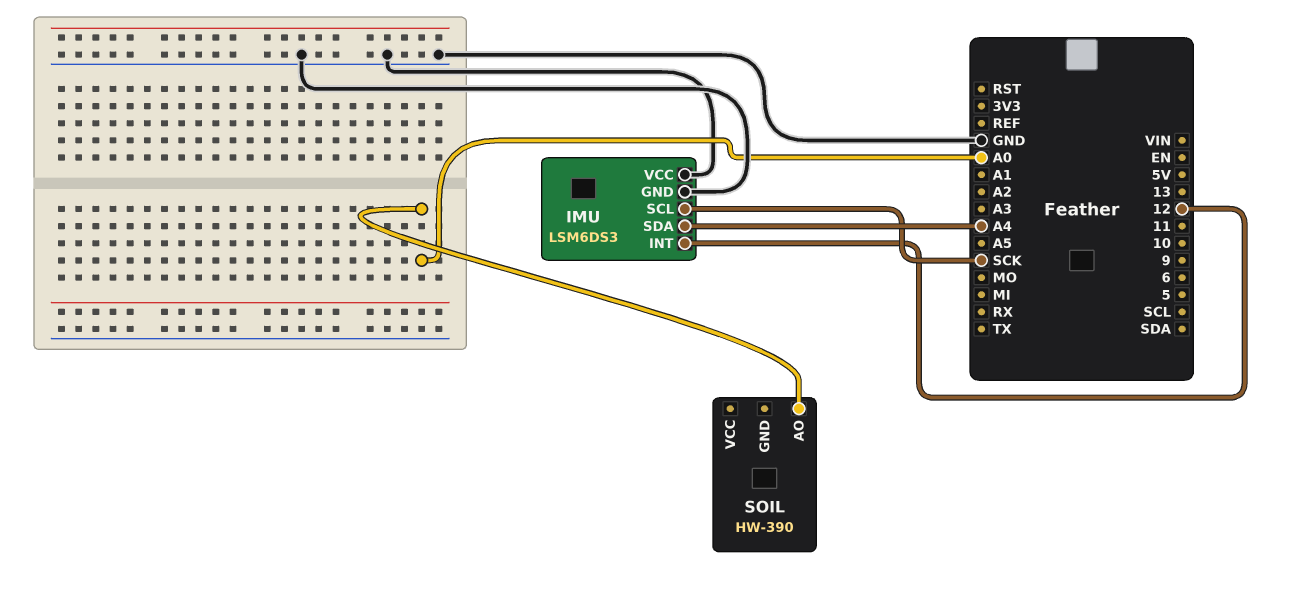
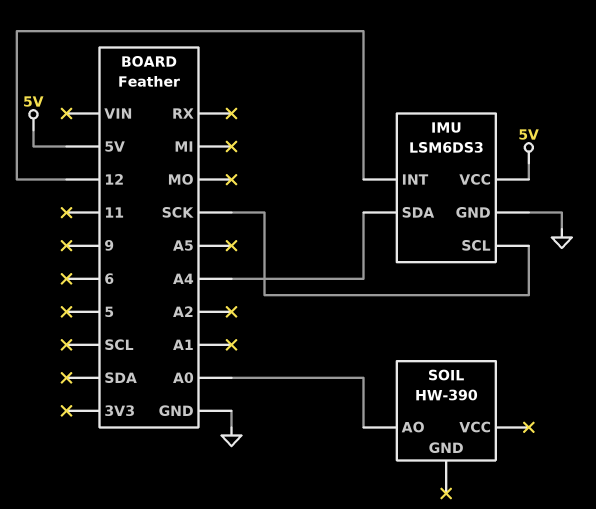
IMU pin VCC: GND -> 5V

